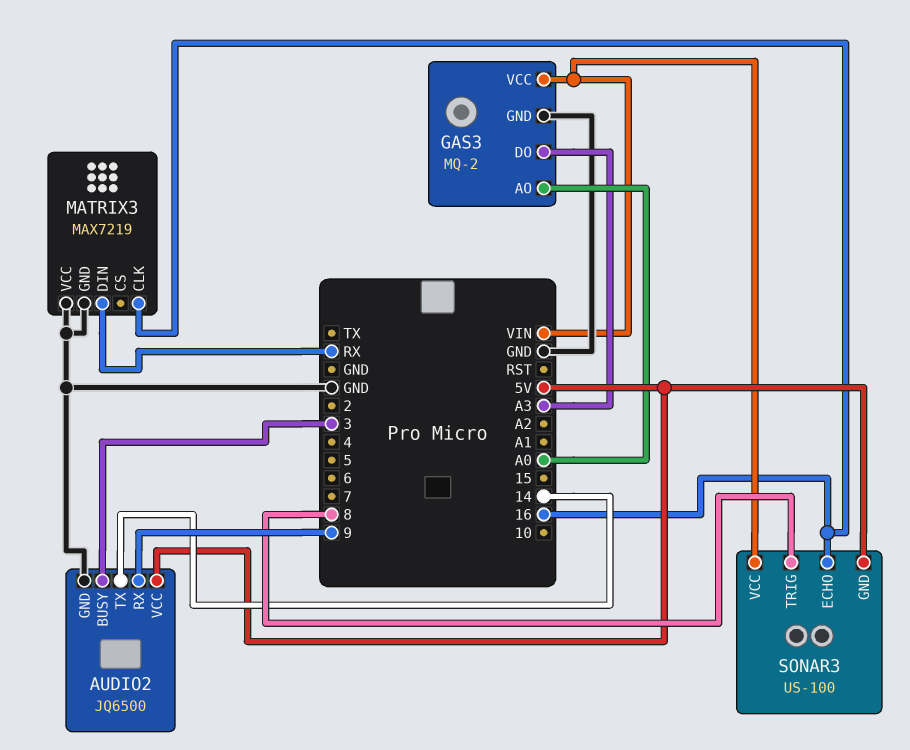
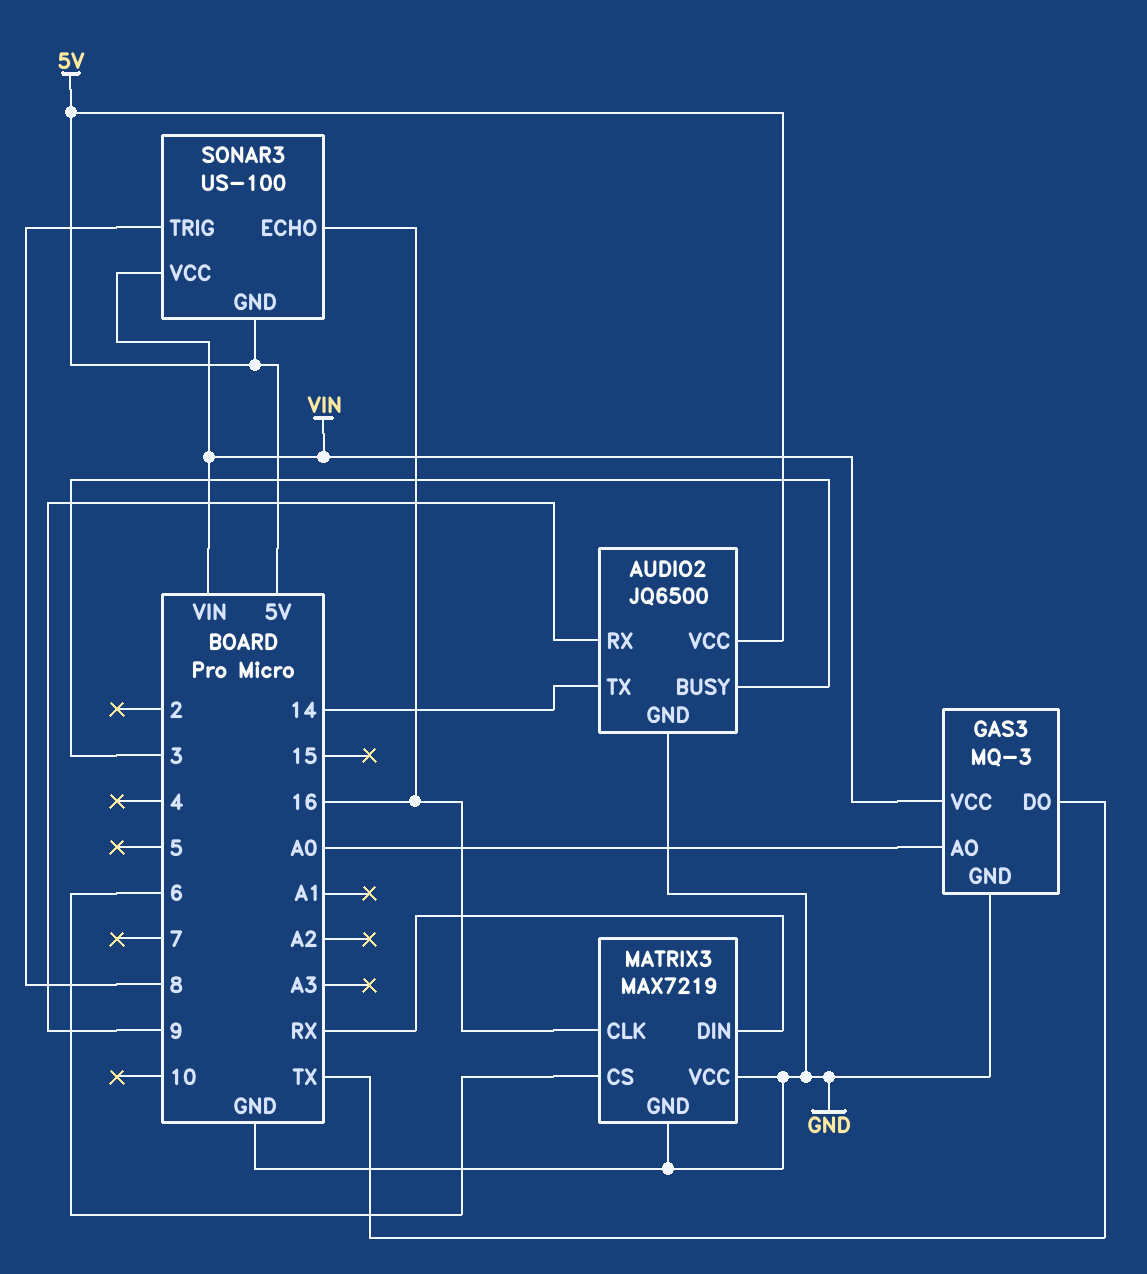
GAS3: MQ-2 -> MQ-3
GAS3 pin DO: A3 -> TX
MATRIX3 pin CS: none -> 6

